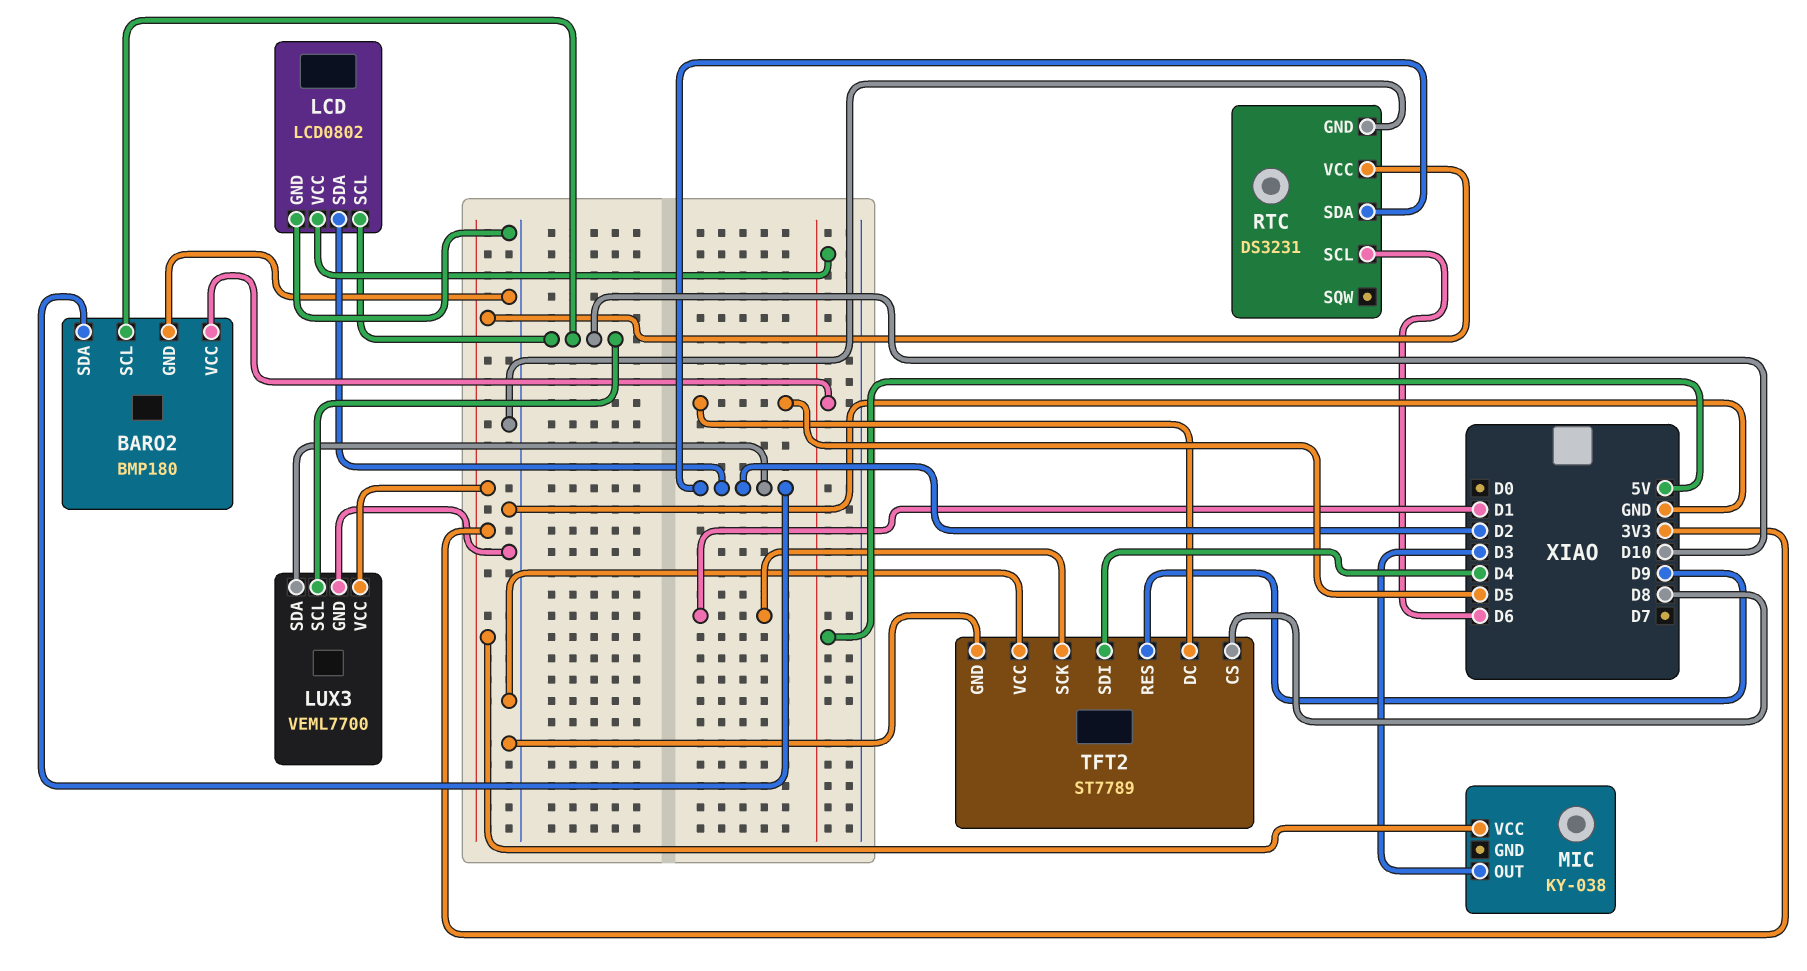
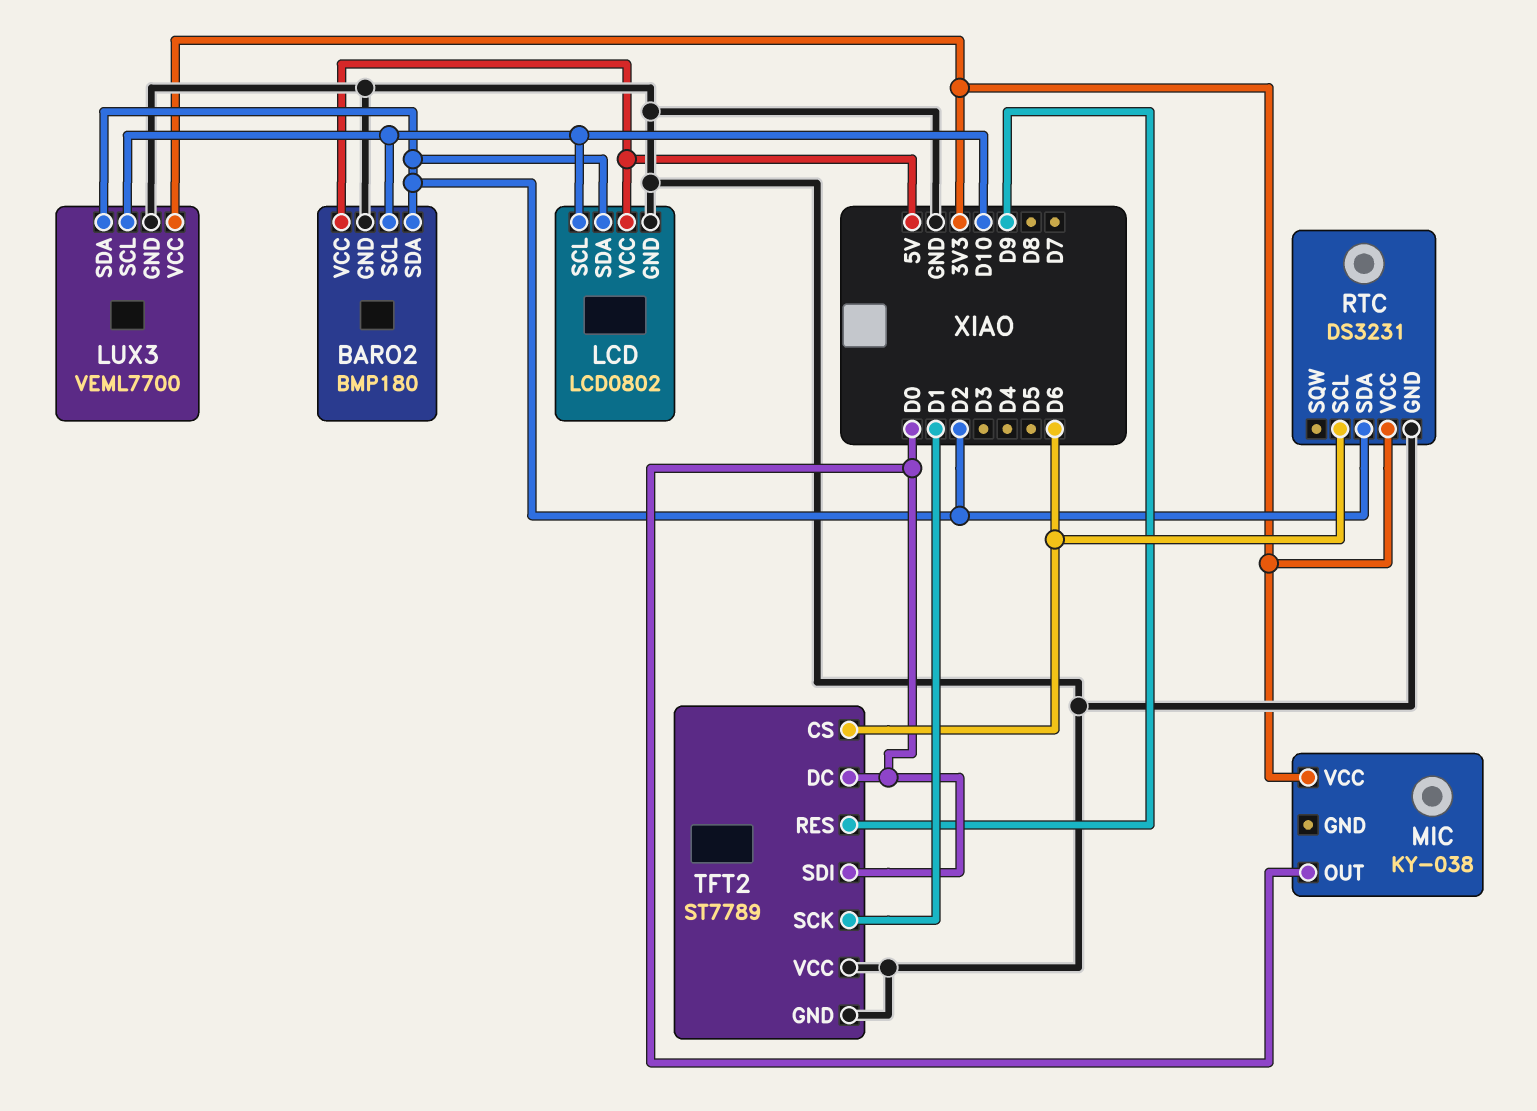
MIC pin OUT: D3 -> D0
TFT2 pin CS: D8 -> D6
TFT2 pin DC: D5 -> D0
TFT2 pin SDI: D4 -> D0

